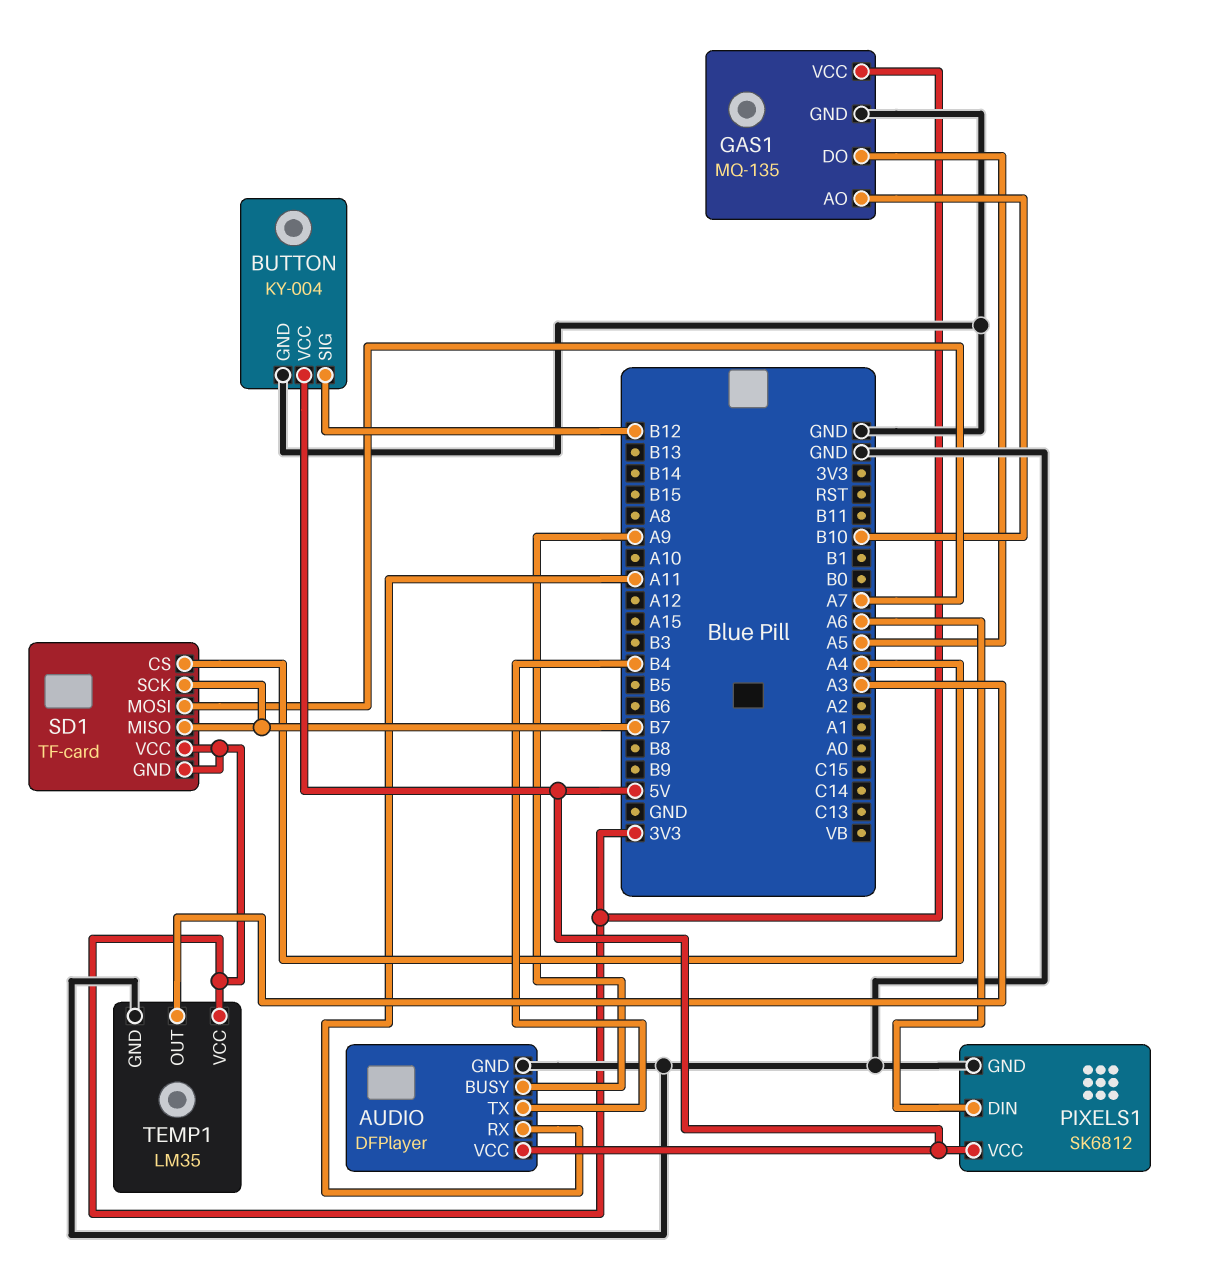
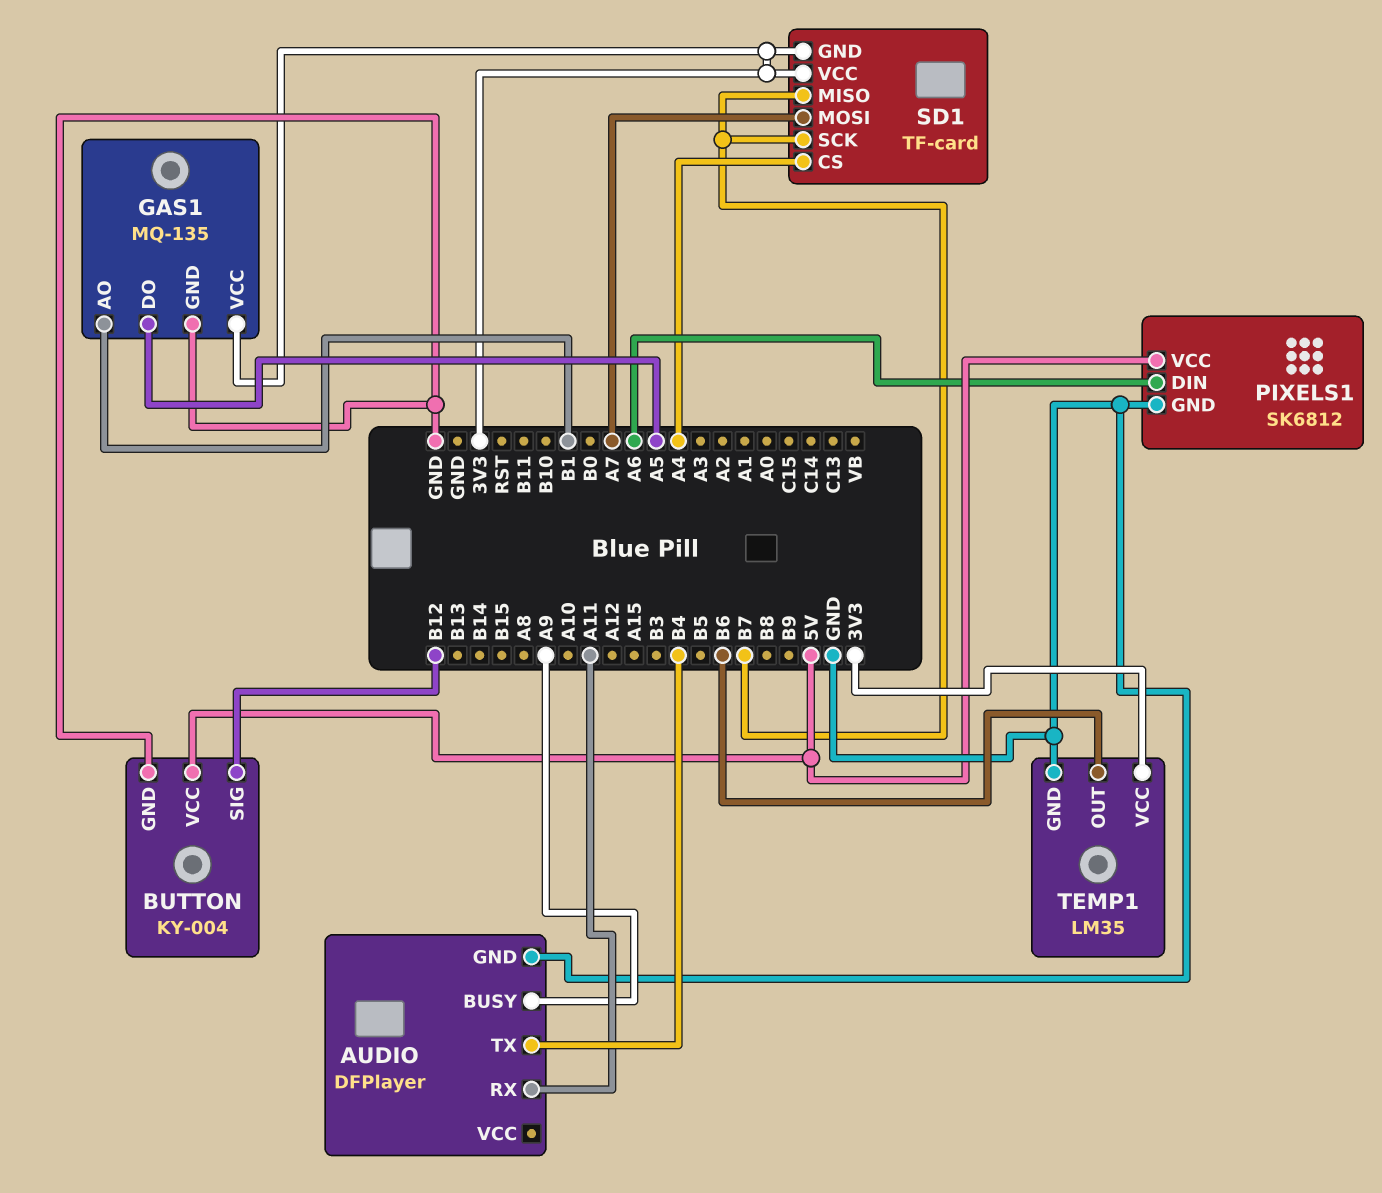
AUDIO pin VCC: 5V -> none
GAS1 pin AO: B10 -> B1
TEMP1 pin OUT: A3 -> B6

